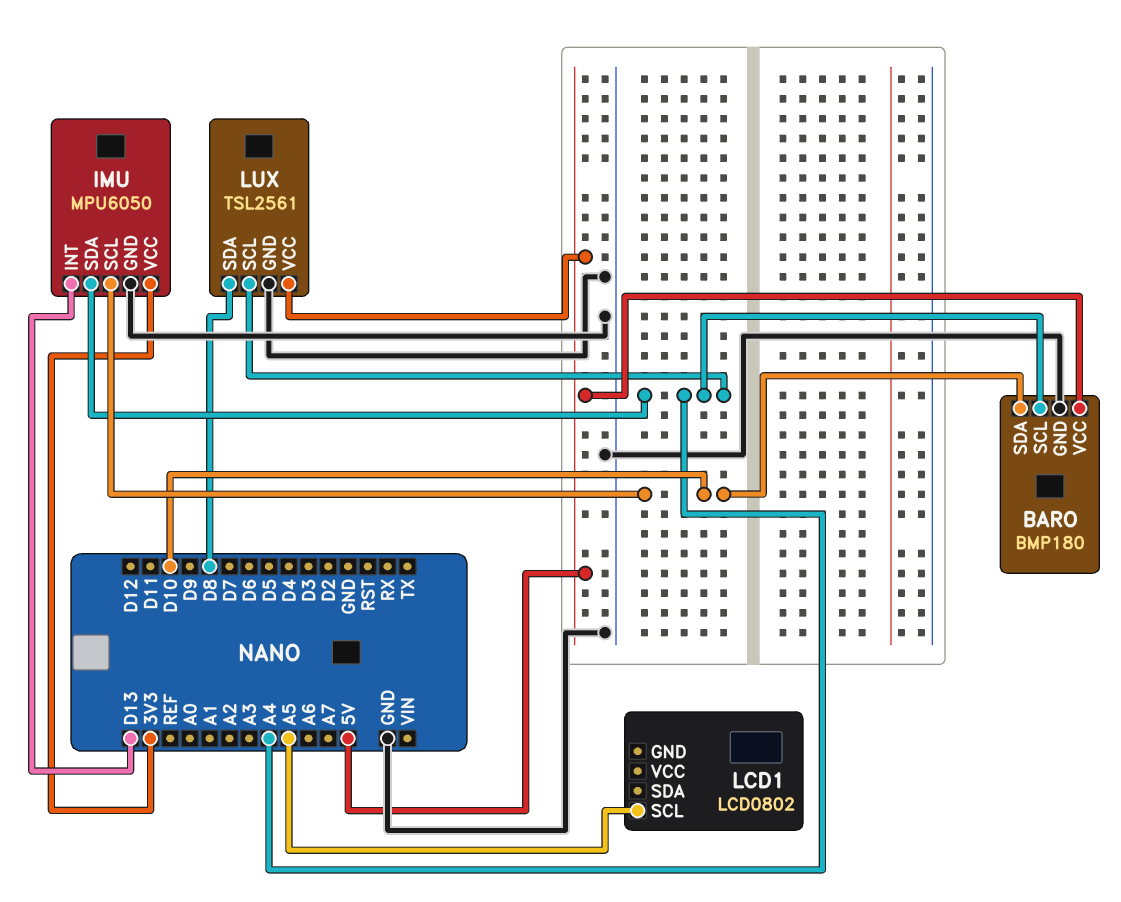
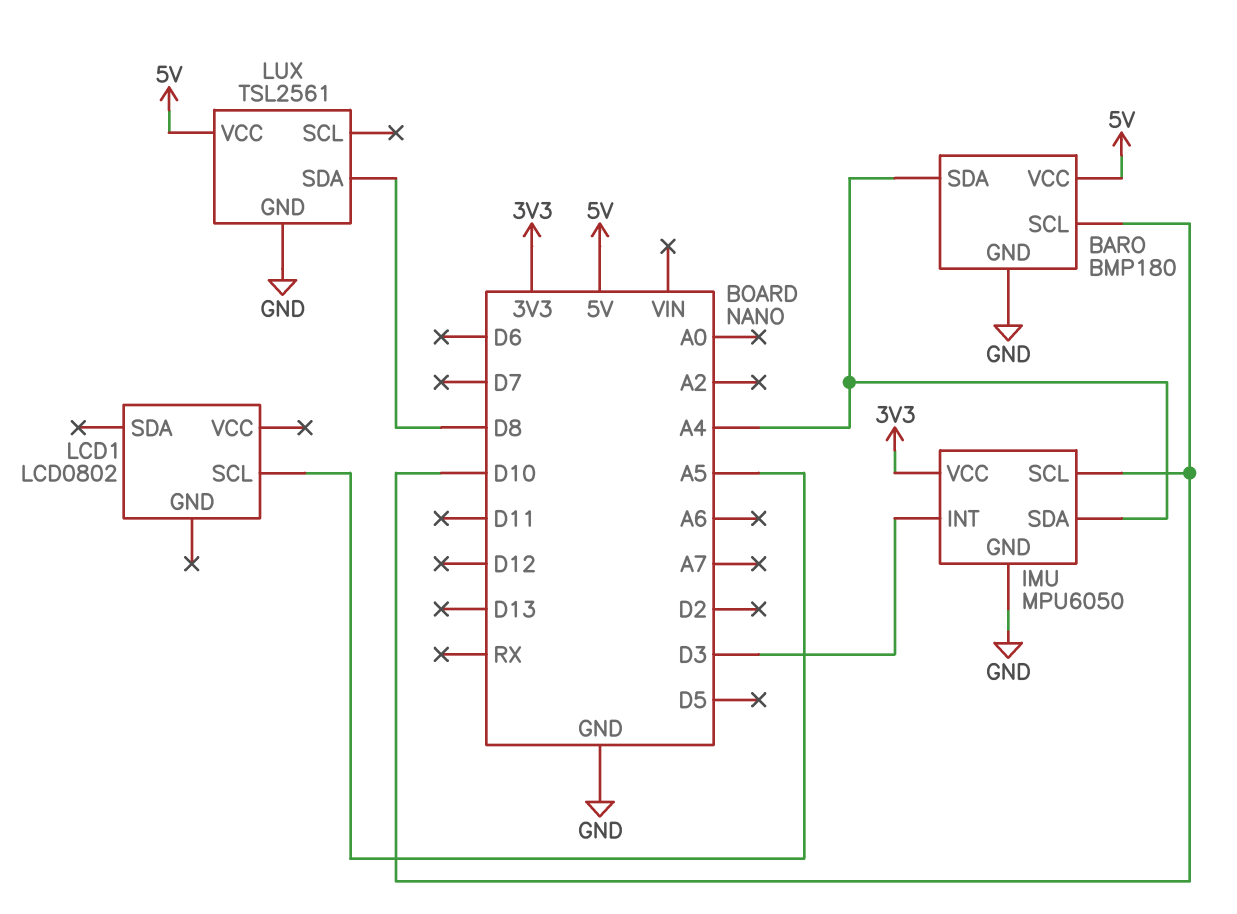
BARO pin SCL: A4 -> D10
BARO pin SDA: D10 -> A4
IMU pin INT: D13 -> D3
LUX pin SCL: A4 -> none

